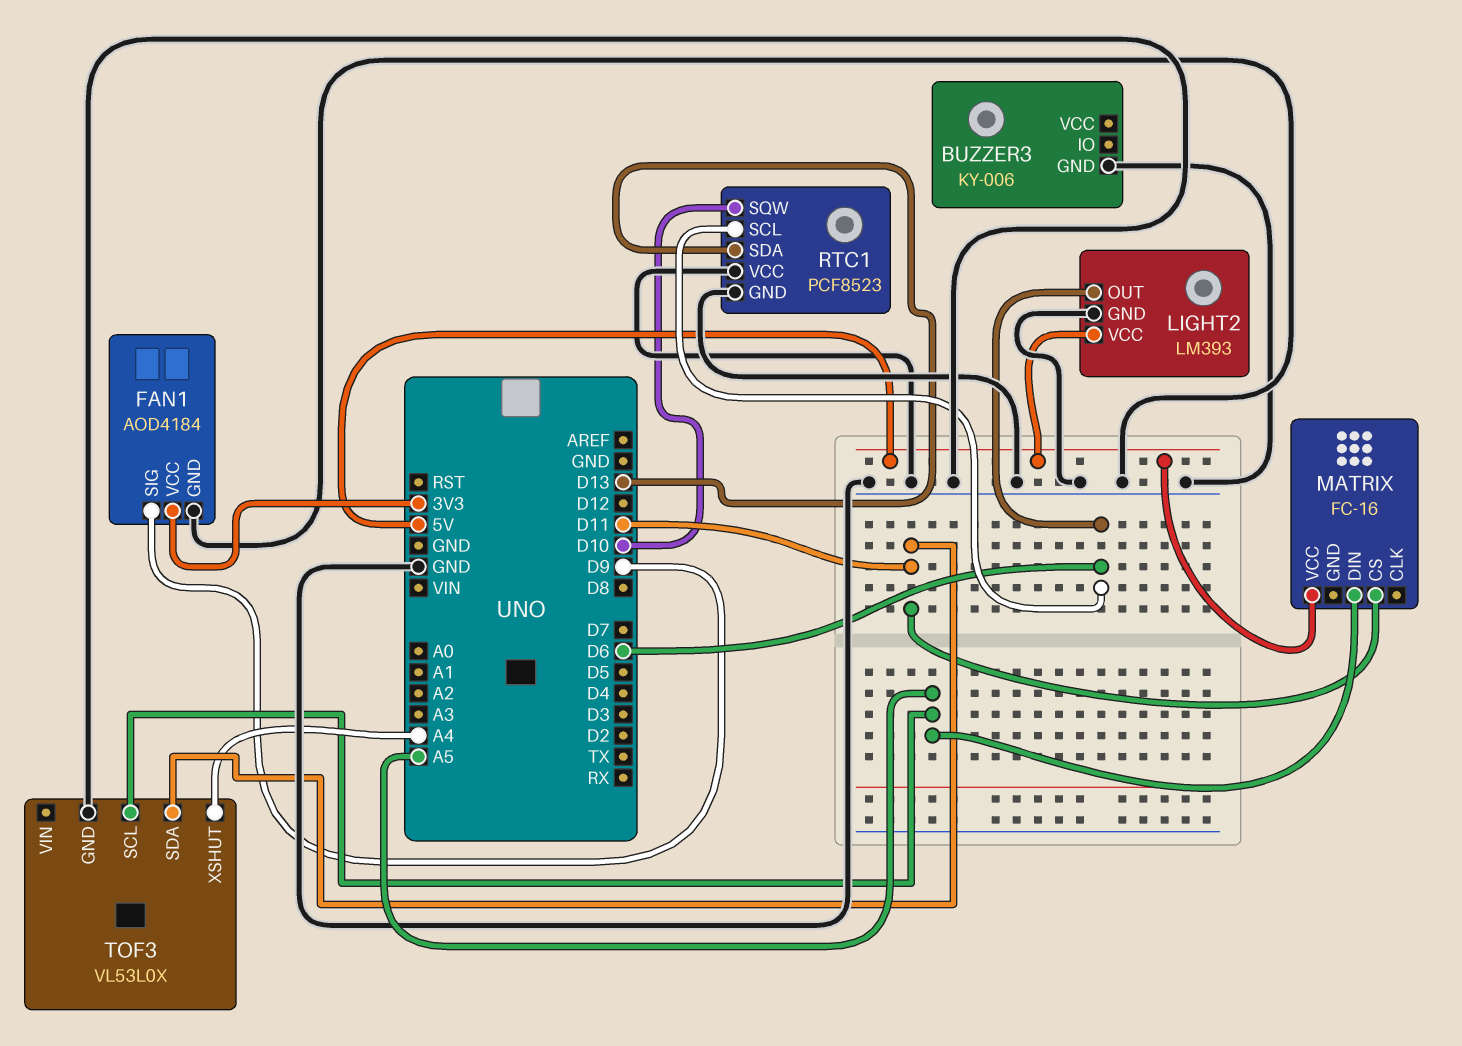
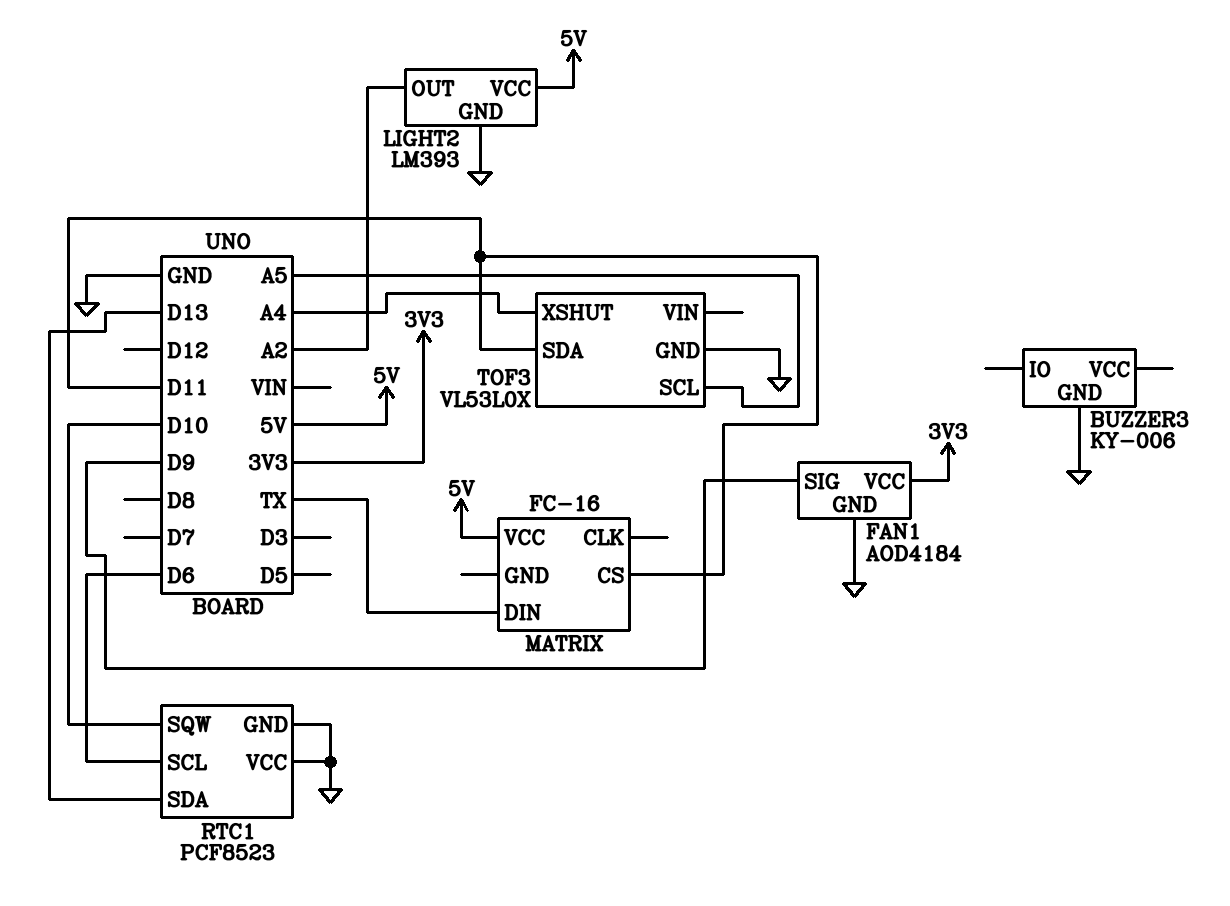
LIGHT2 pin OUT: D6 -> A2
MATRIX pin DIN: A5 -> TX

